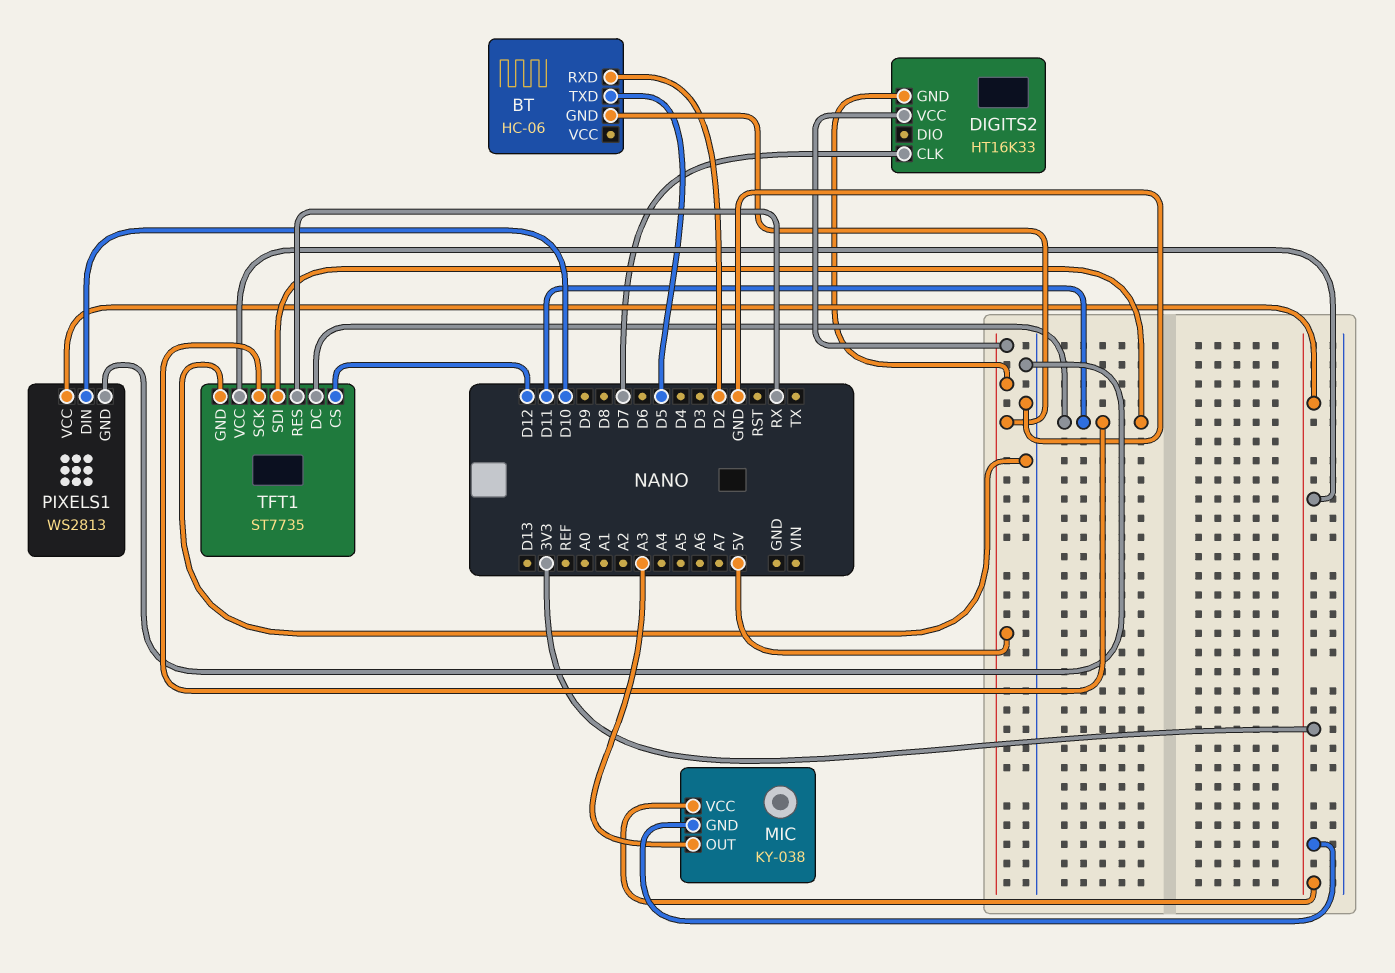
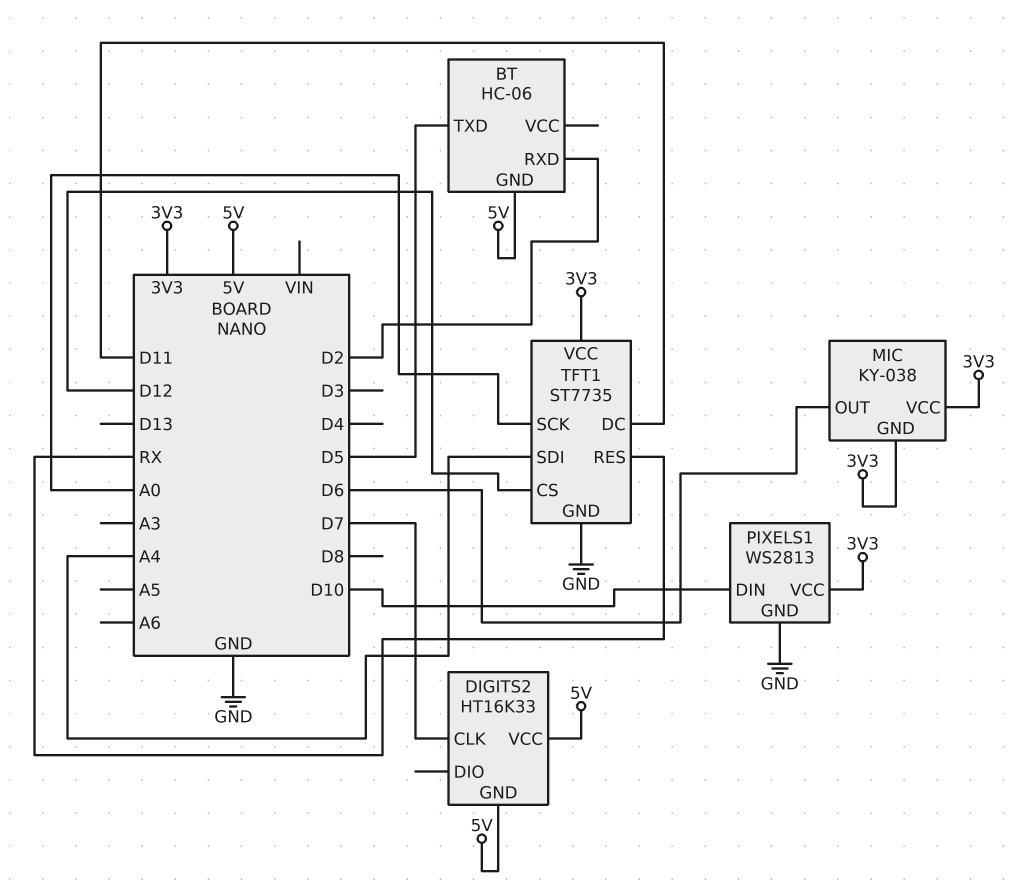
MIC pin OUT: A3 -> D6
TFT1 pin SCK: D11 -> A0
TFT1 pin SDI: D11 -> A4

